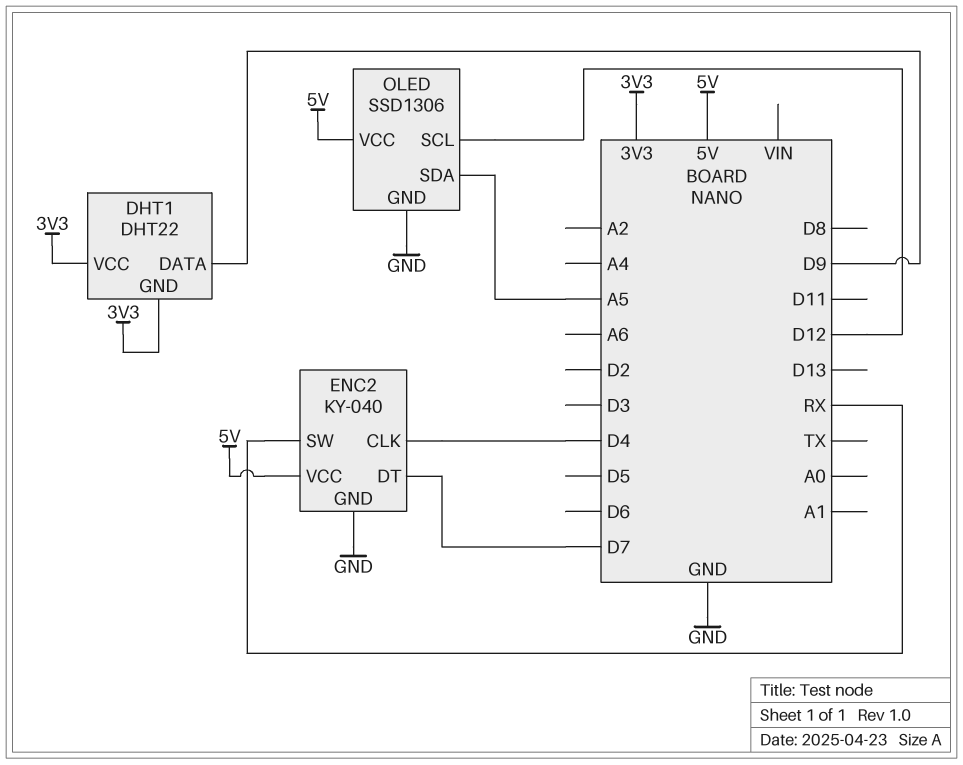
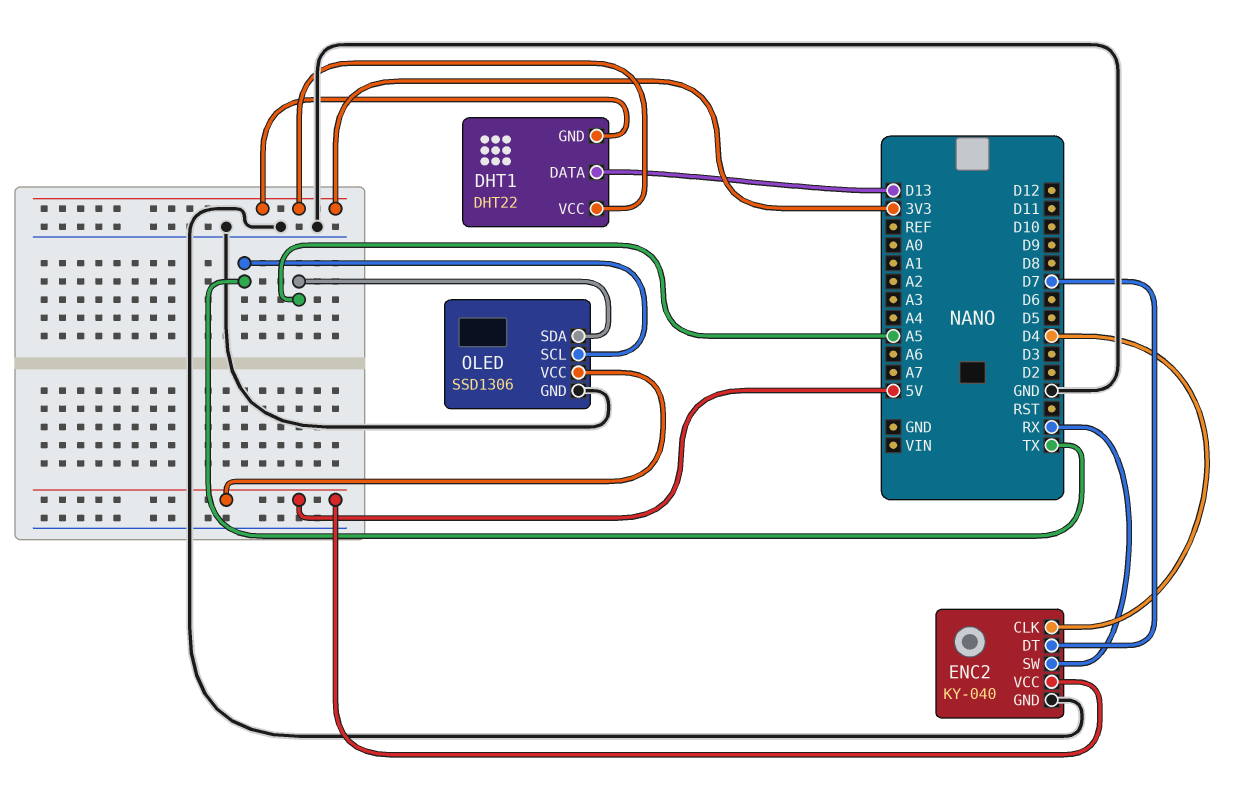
DHT1 pin DATA: D9 -> D13
OLED pin SCL: D12 -> TX

